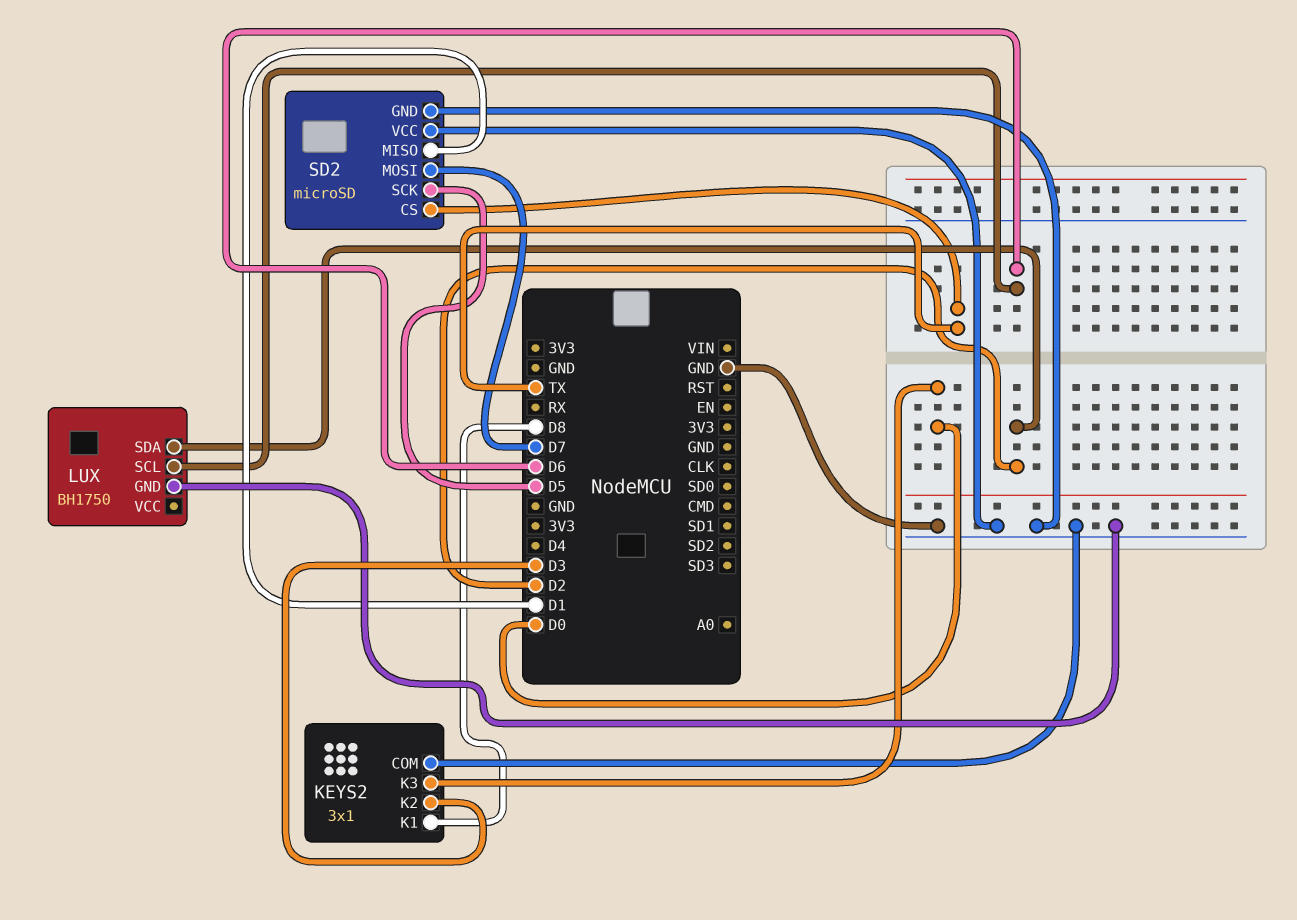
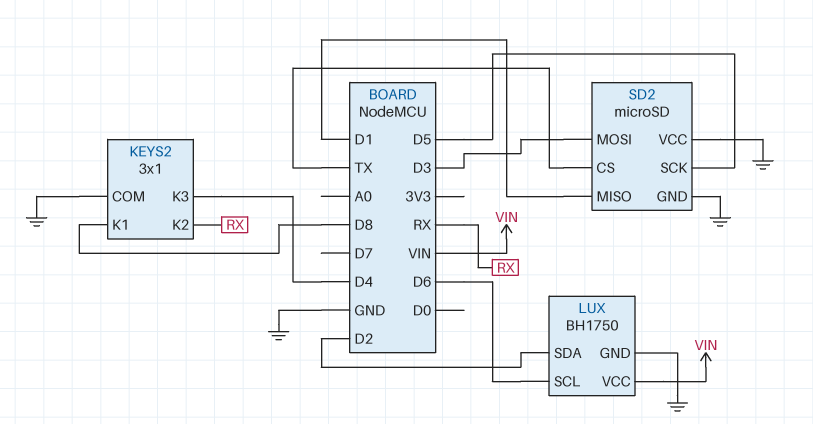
KEYS2 pin K2: D3 -> RX
KEYS2 pin K3: D0 -> D4
LUX pin VCC: none -> VIN
SD2 pin MOSI: D7 -> D3

